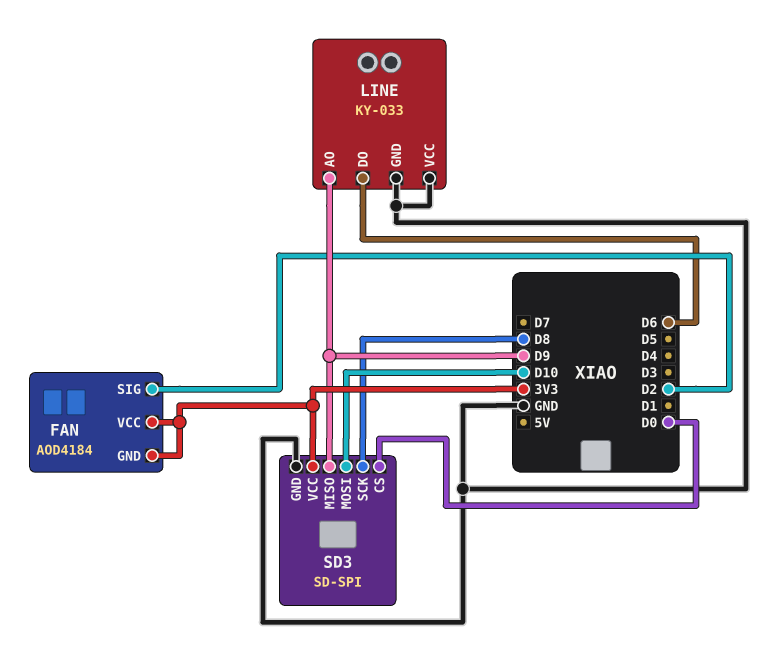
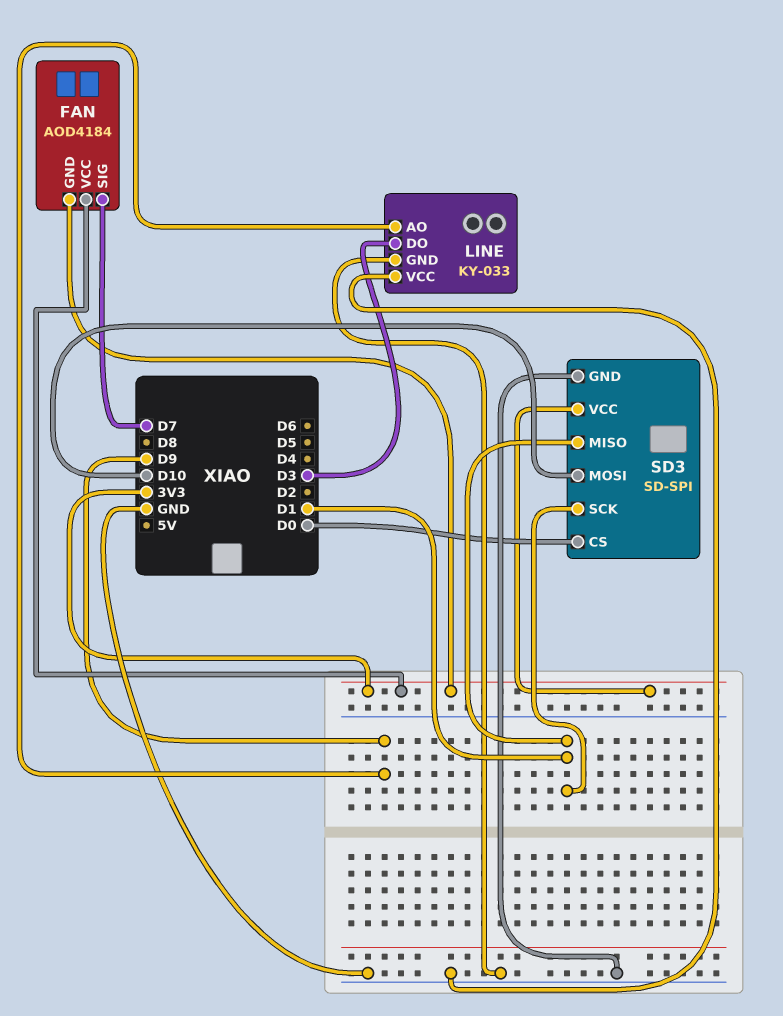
FAN pin SIG: D2 -> D7
LINE pin DO: D6 -> D3
SD3 pin MISO: D9 -> D1
SD3 pin SCK: D8 -> D1

